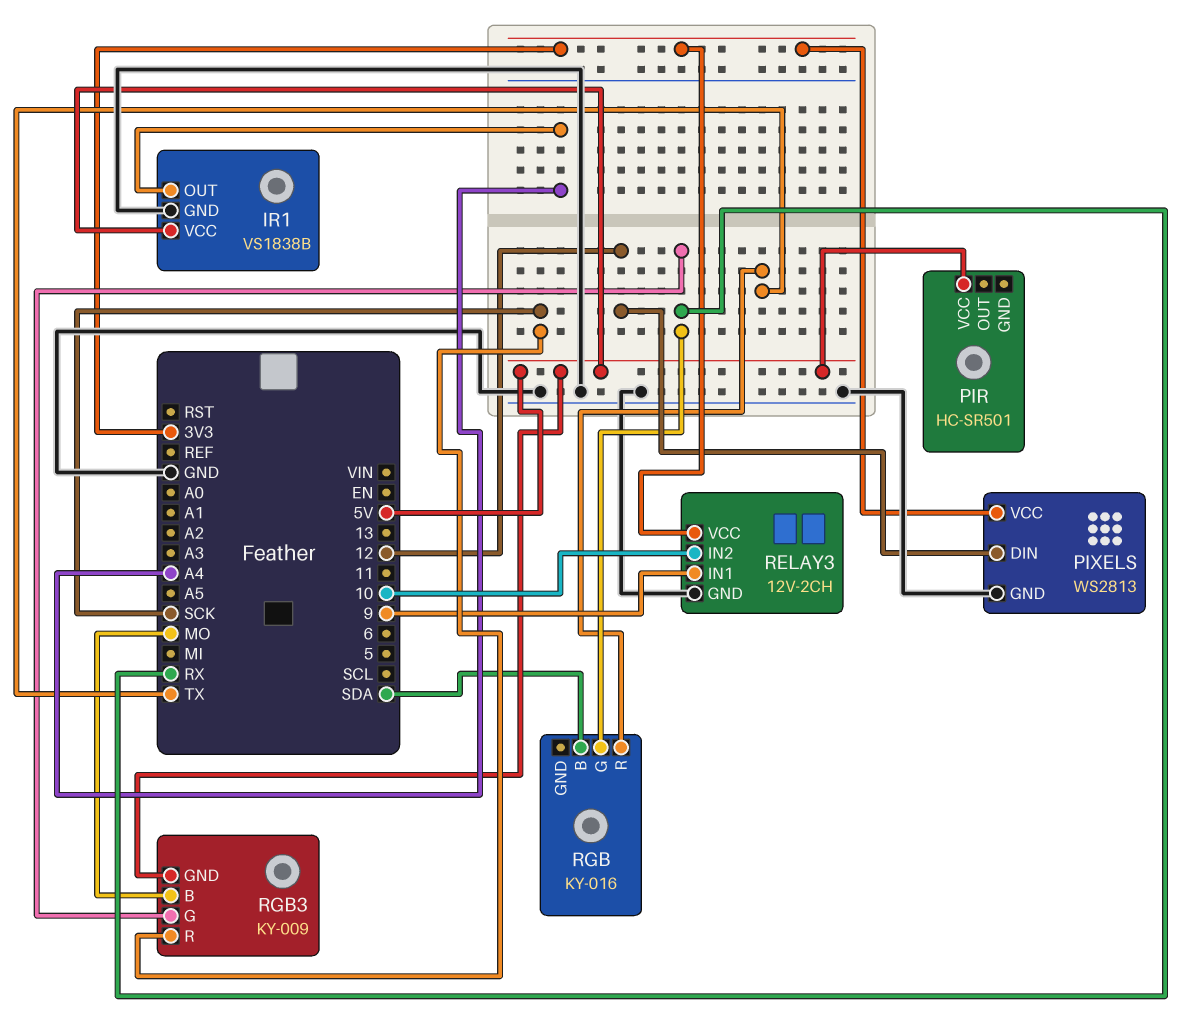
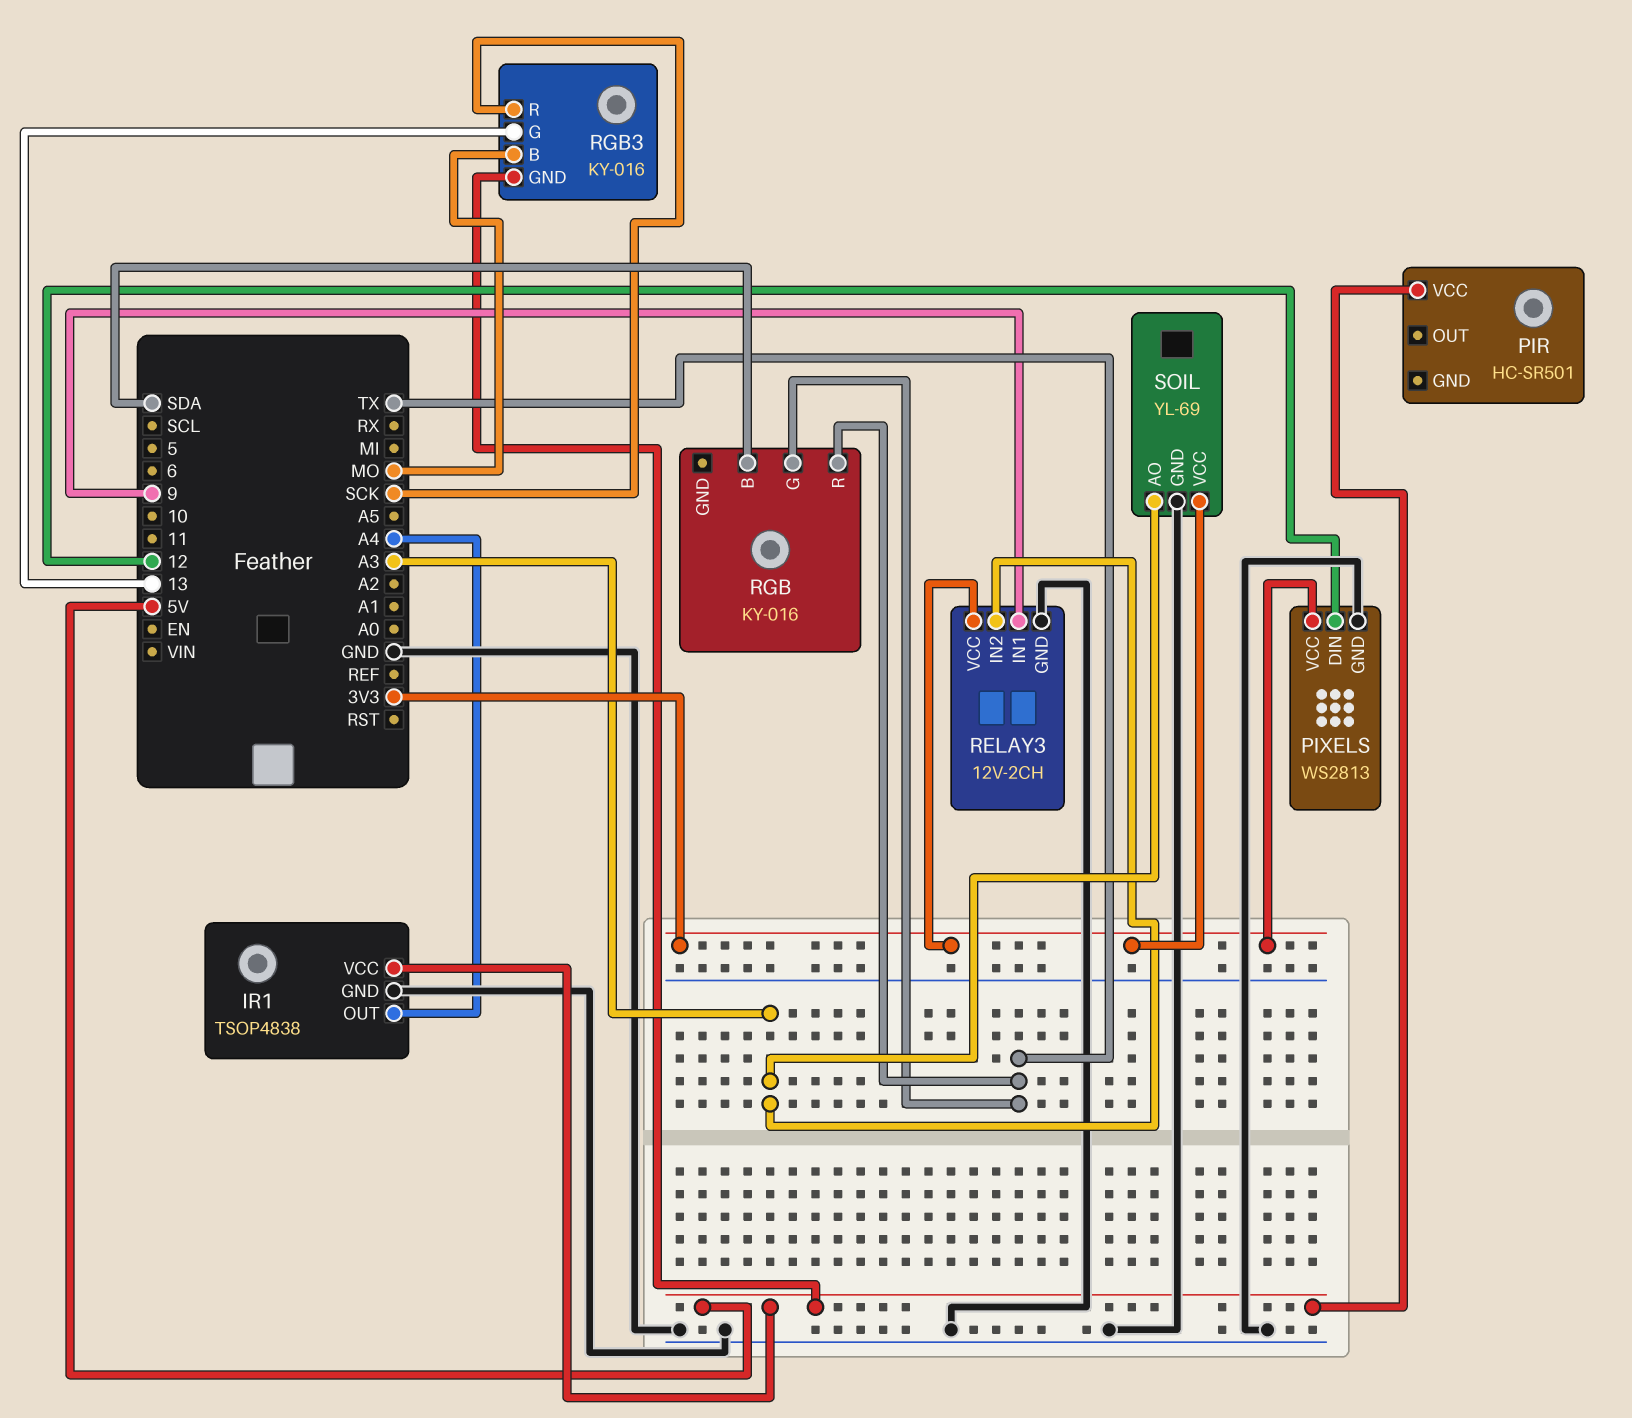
IR1: VS1838B -> TSOP4838
RELAY3 pin IN2: 10 -> A3
RGB pin G: RX -> TX
RGB3: KY-009 -> KY-016
RGB3 pin G: RX -> 13
SOIL: none -> YL-69
SOIL pin AO: none -> A3
SOIL pin GND: none -> GND
SOIL pin VCC: none -> 3V3

